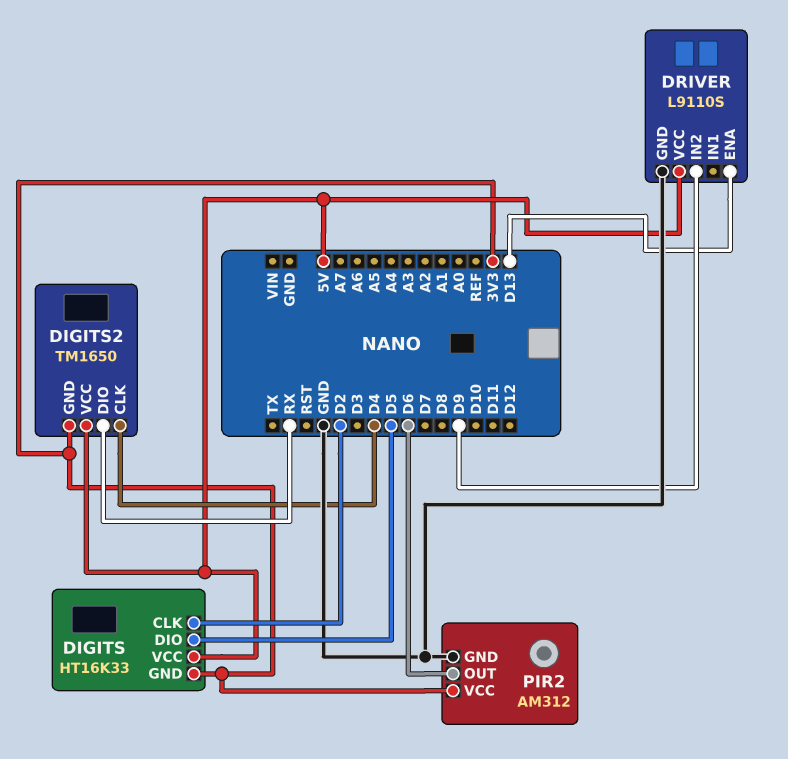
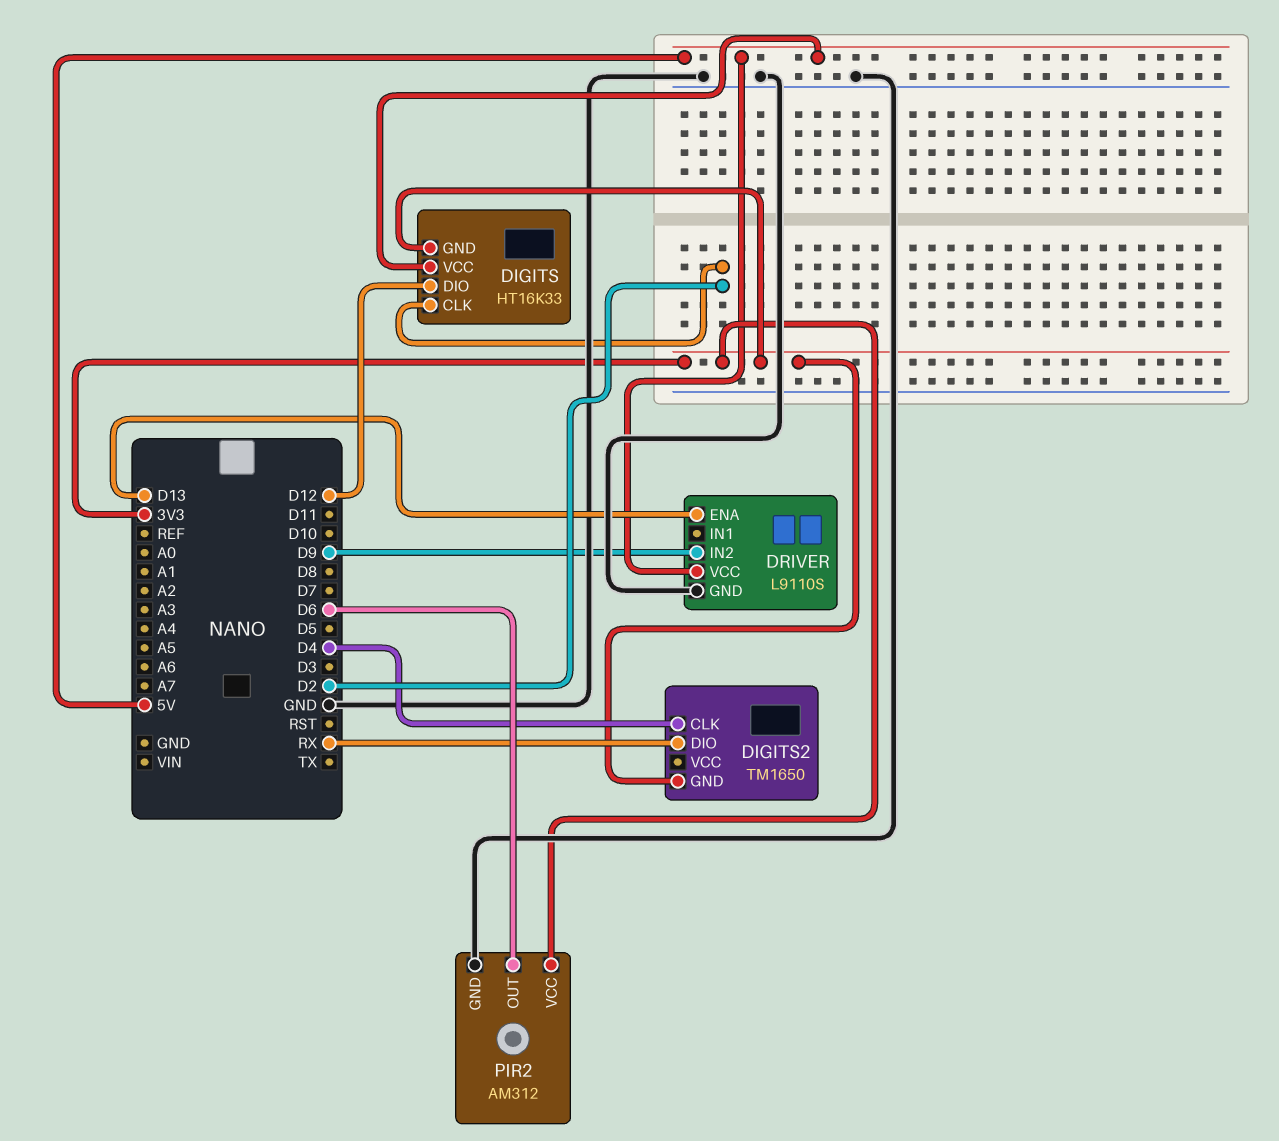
DIGITS pin DIO: D5 -> D12
DIGITS2 pin VCC: 5V -> none

